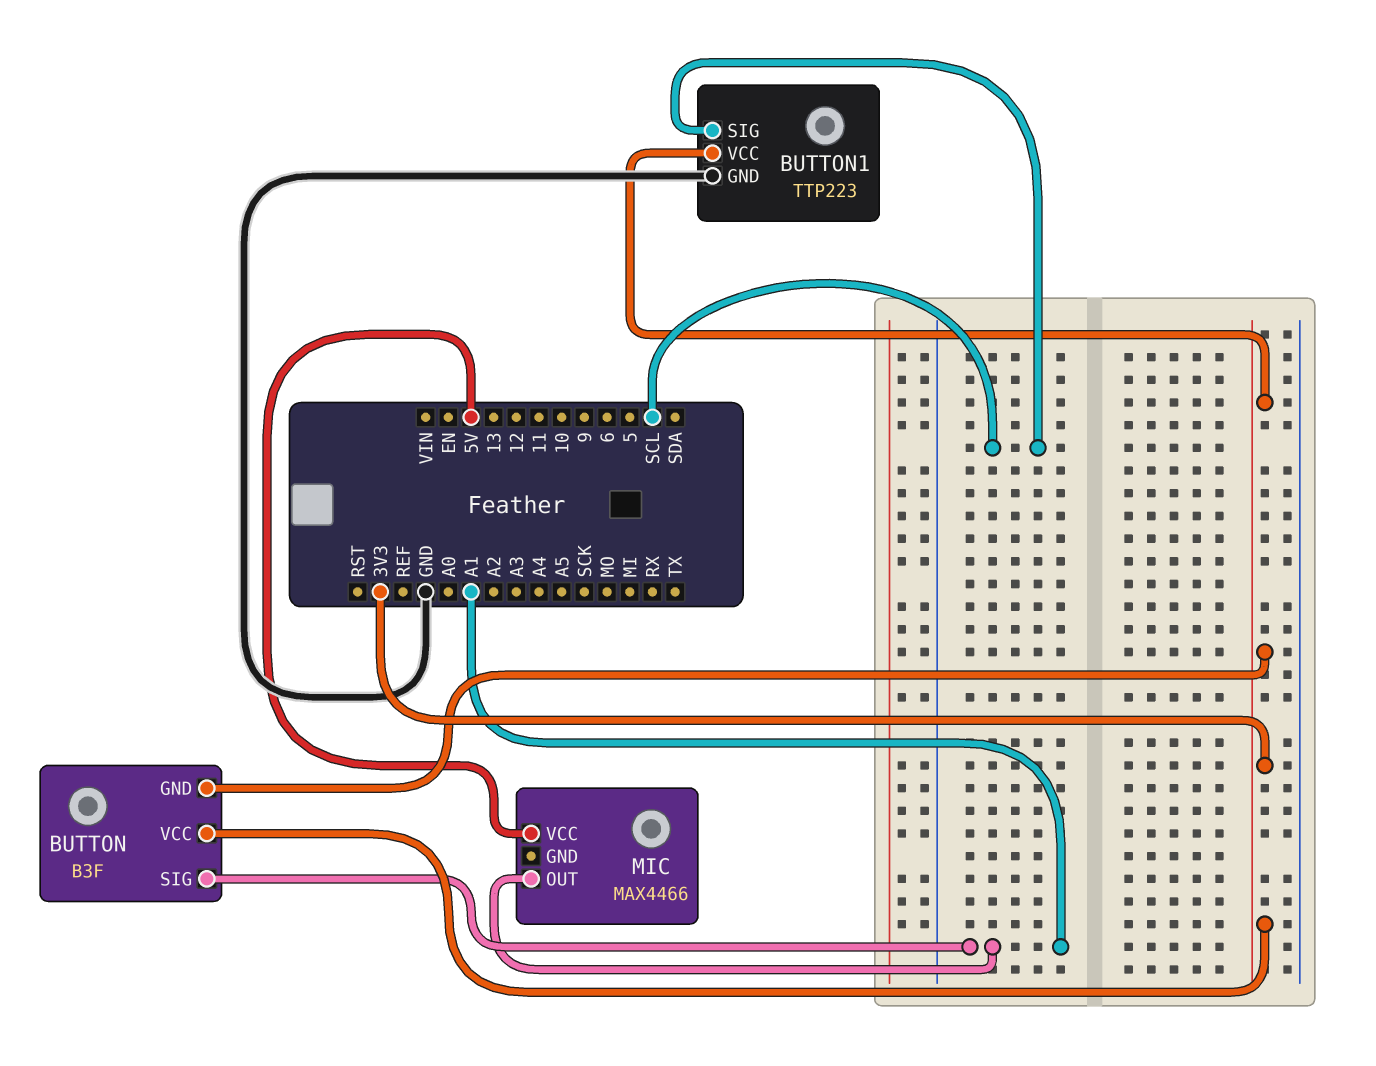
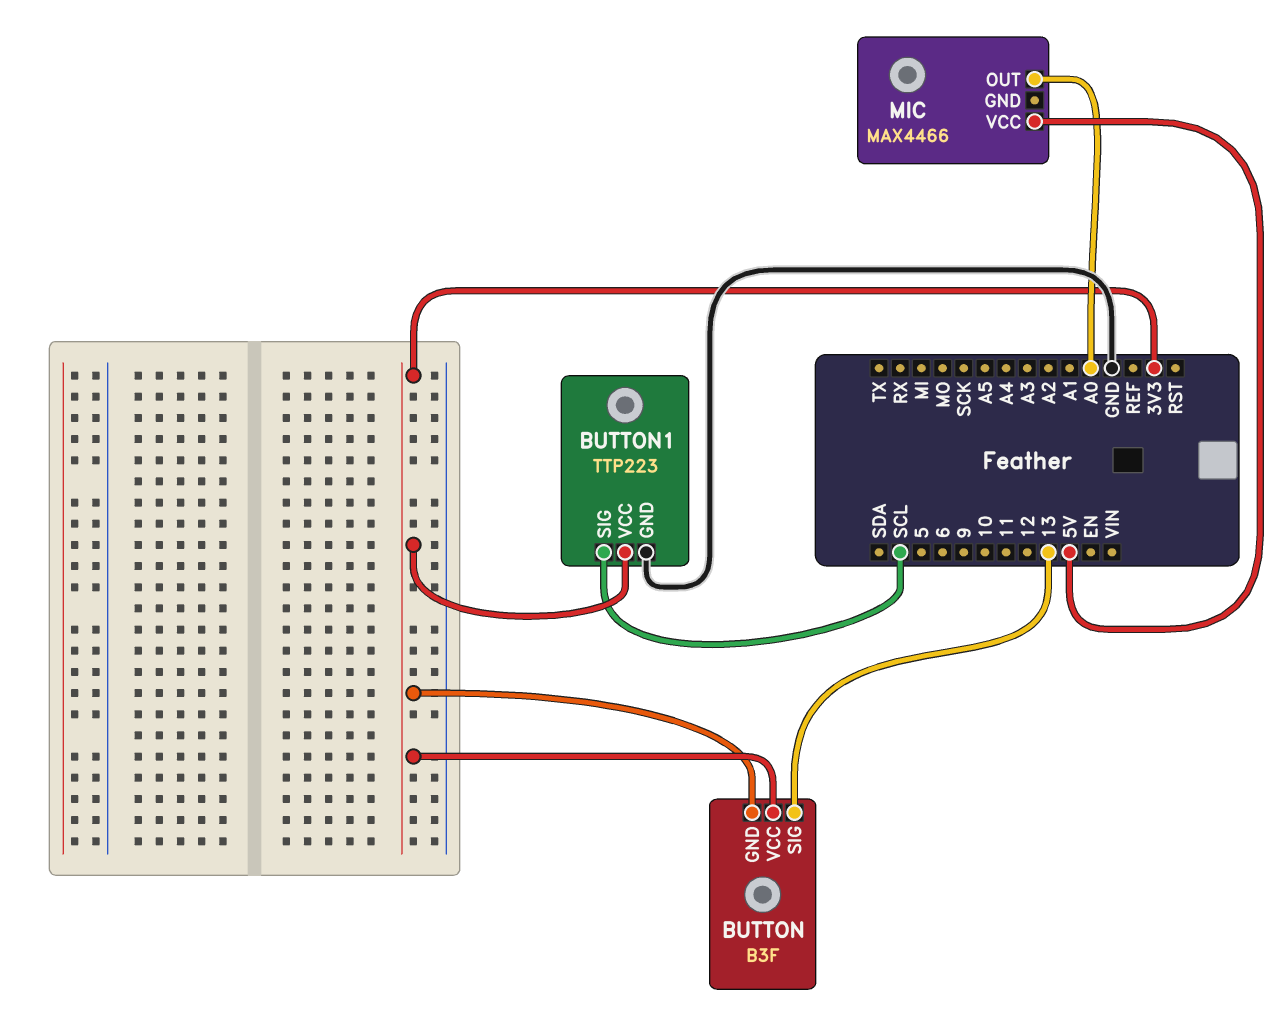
BUTTON pin SIG: A1 -> 13
MIC pin OUT: A1 -> A0

